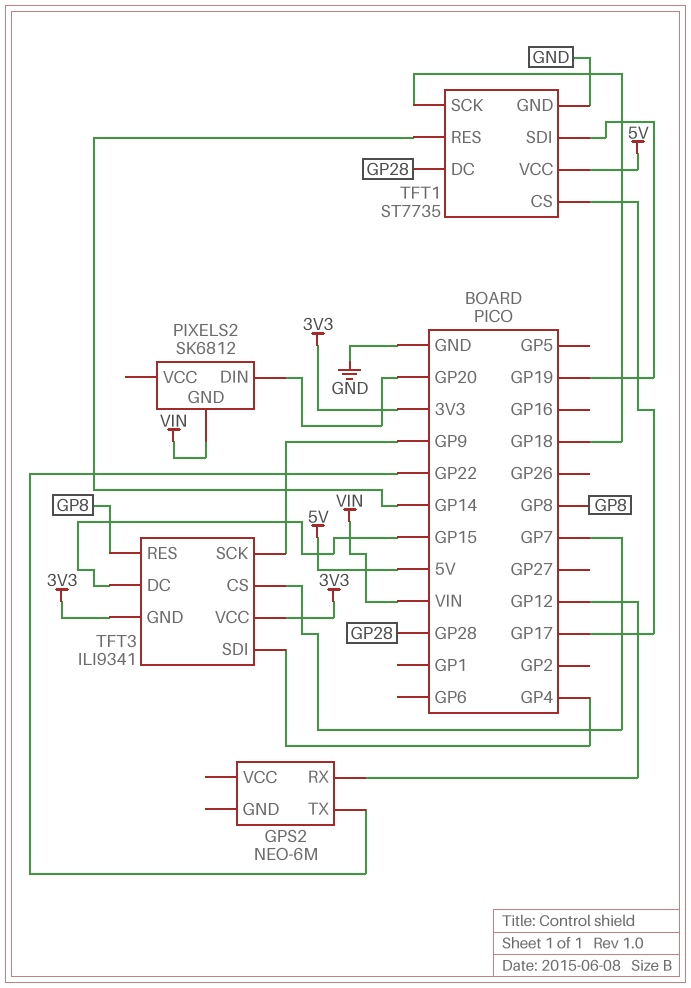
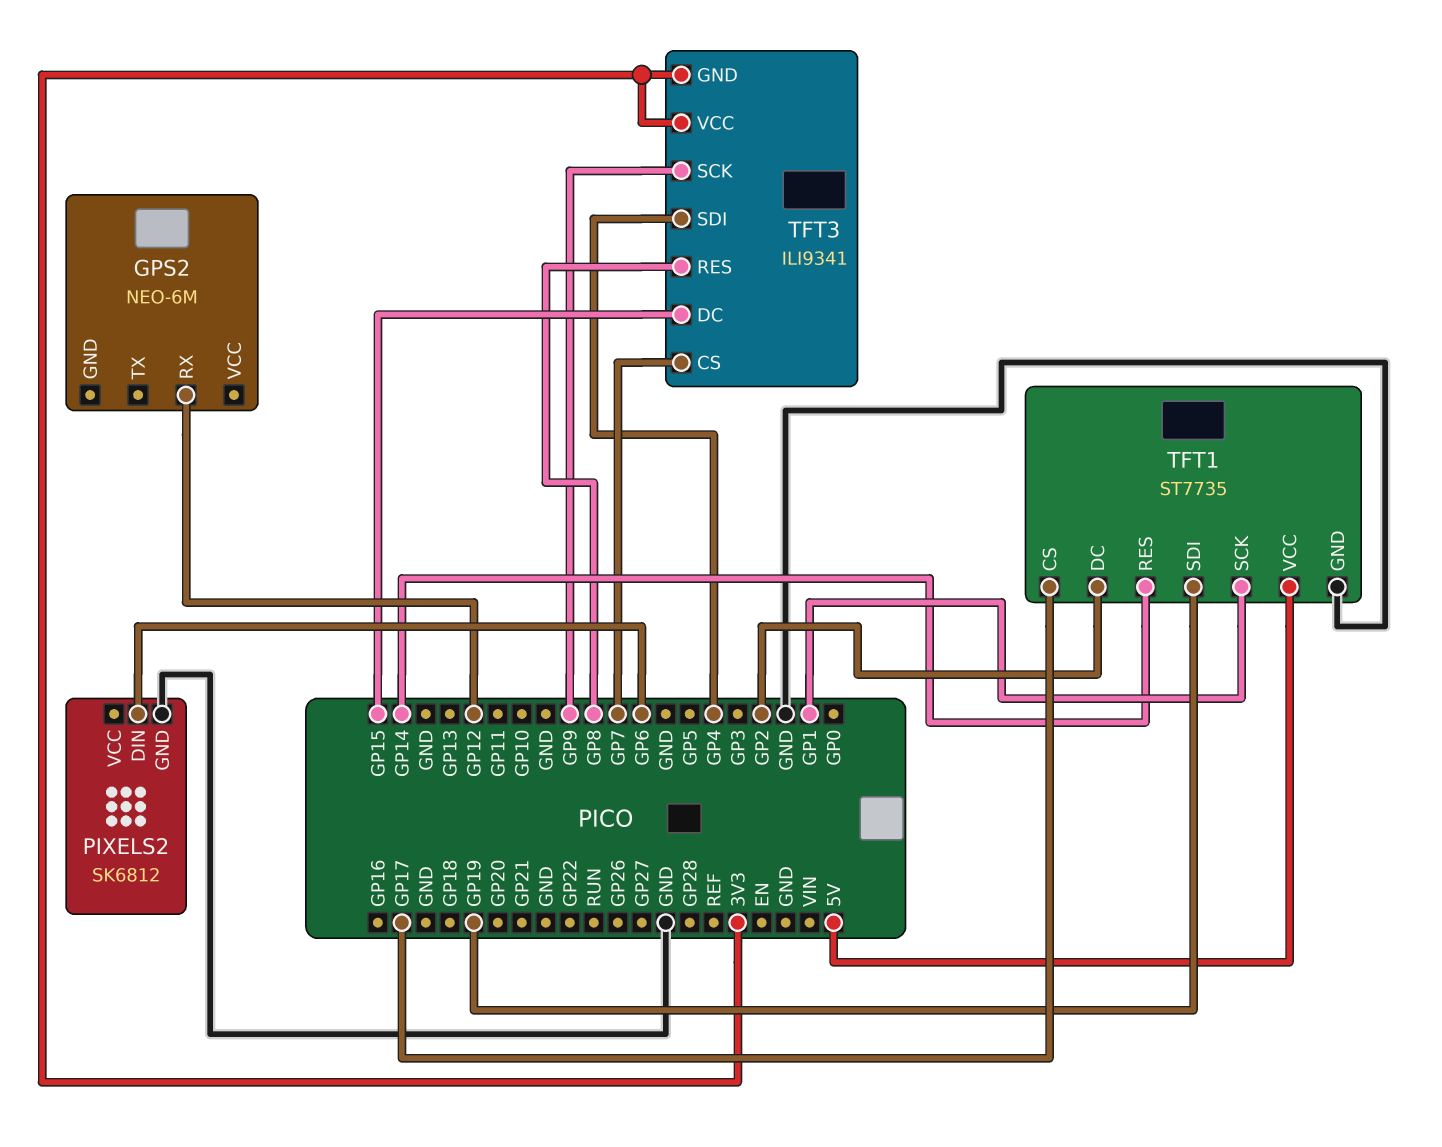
GPS2 pin TX: GP22 -> none
PIXELS2 pin DIN: GP20 -> GP6
PIXELS2 pin GND: VIN -> GND
TFT1 pin DC: GP28 -> GP2
TFT1 pin SCK: GP18 -> GP1

